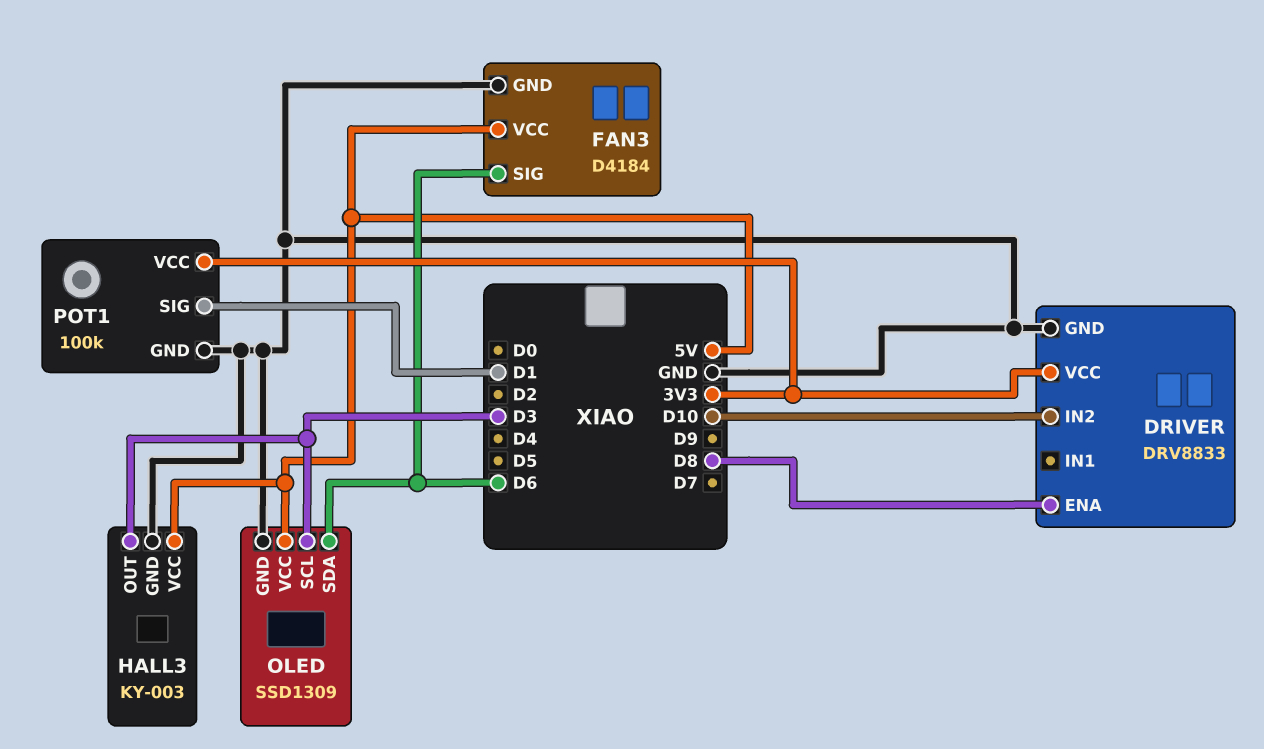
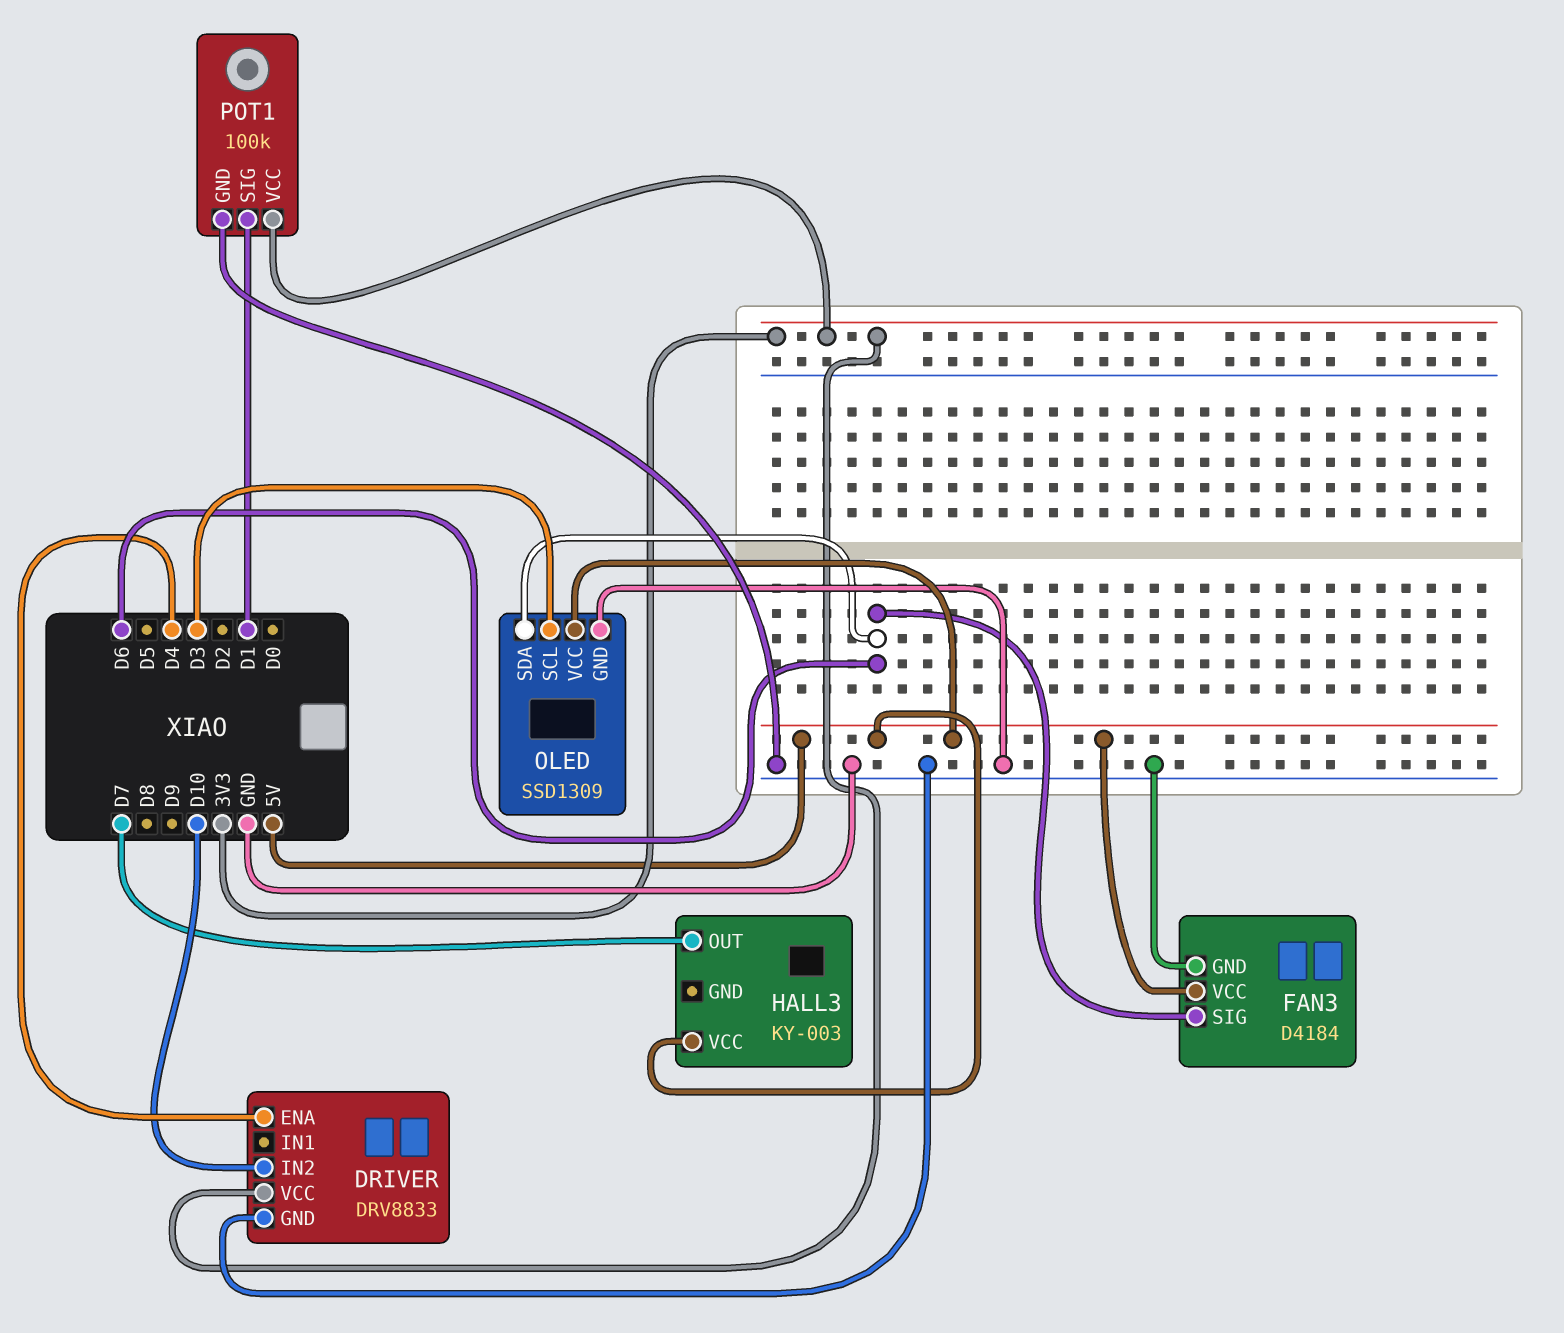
DRIVER pin ENA: D8 -> D4
HALL3 pin GND: GND -> none
HALL3 pin OUT: D3 -> D7

